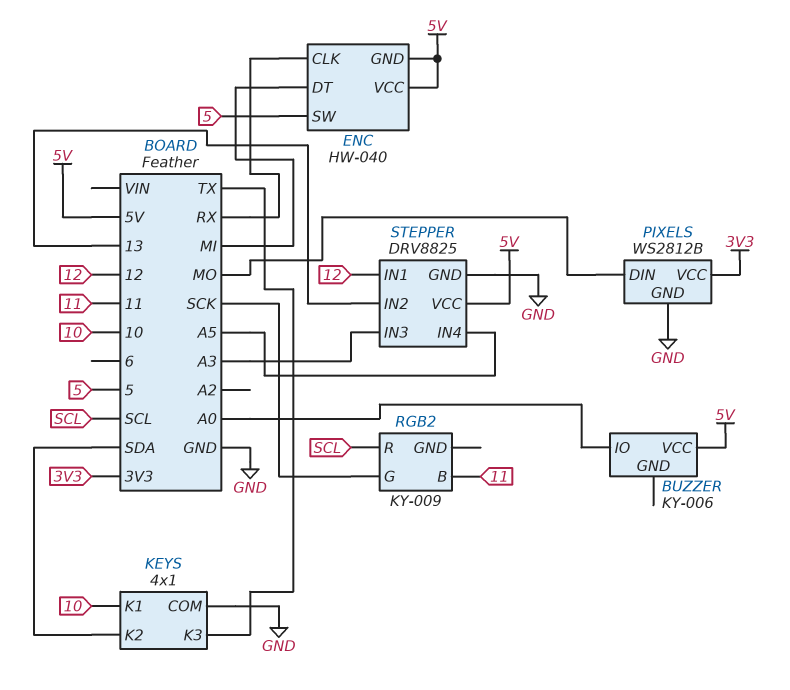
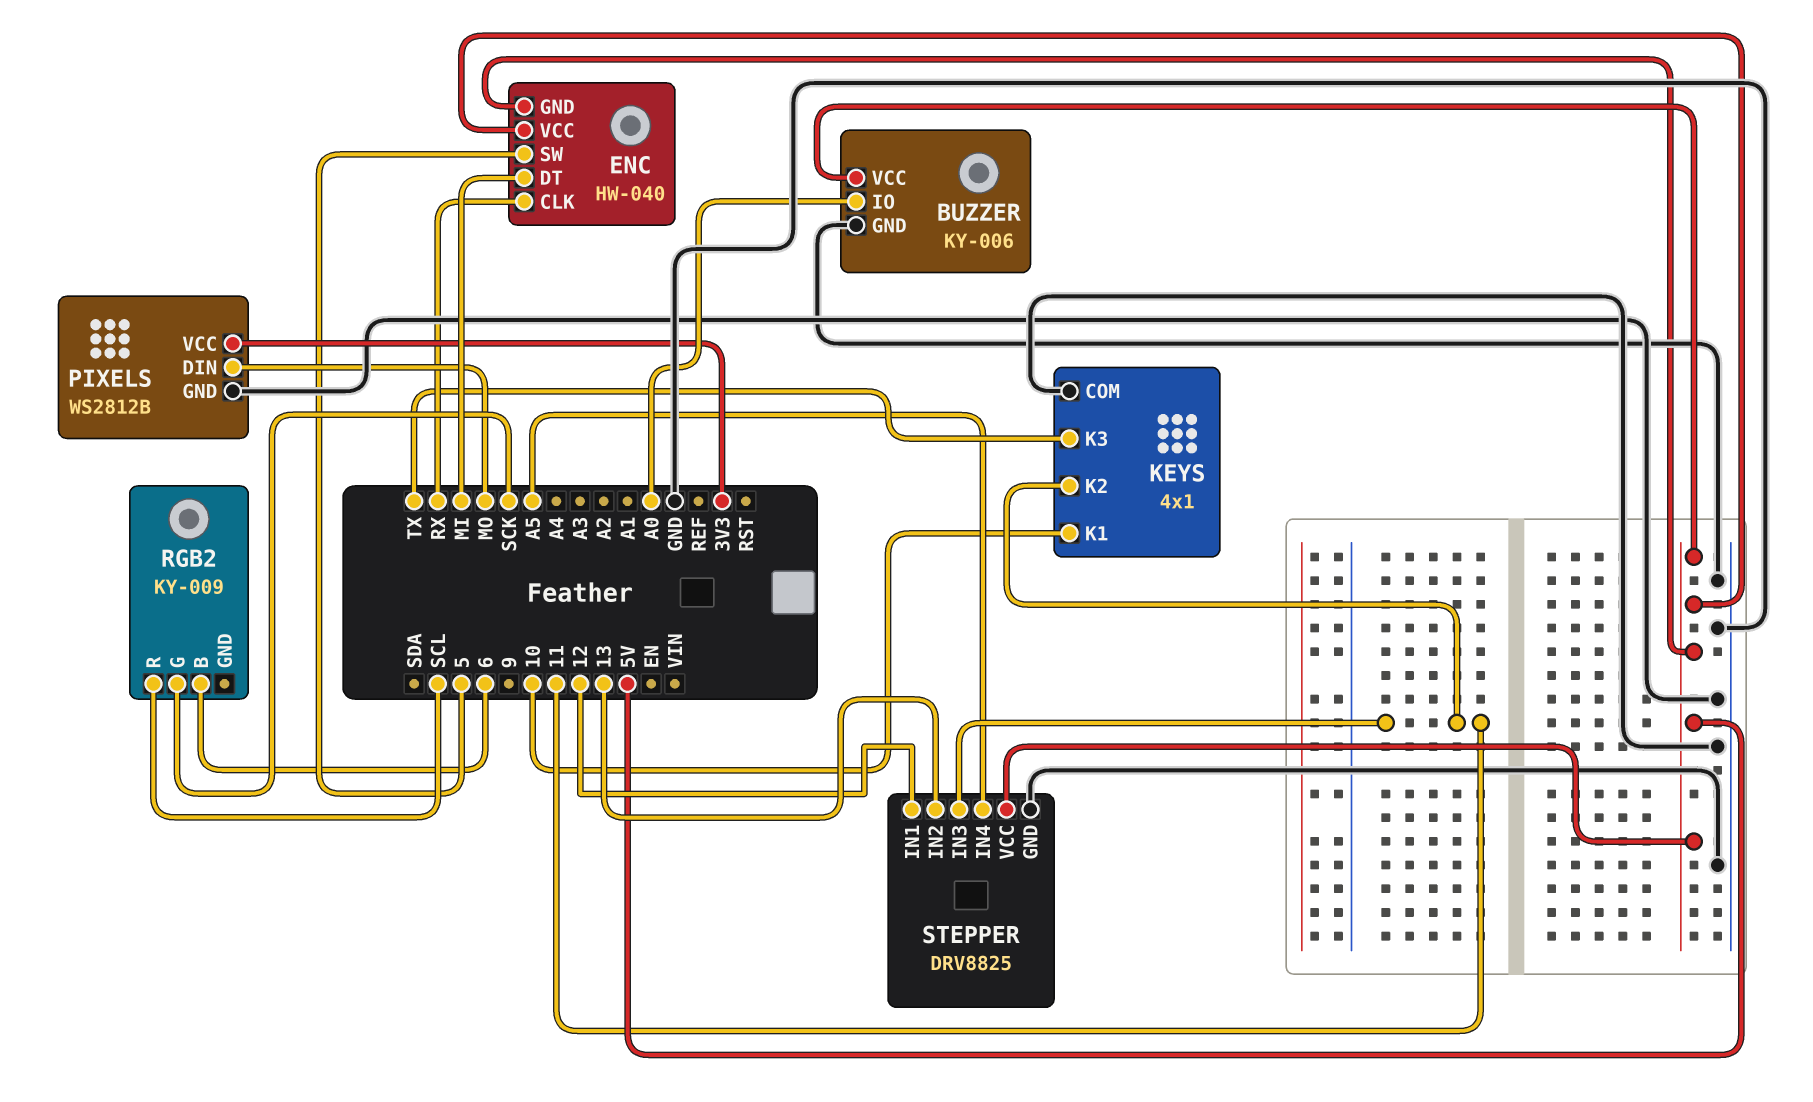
BUZZER pin GND: none -> GND
KEYS pin K2: SDA -> 11
RGB2 pin B: 11 -> 6
STEPPER pin IN3: A3 -> 11

